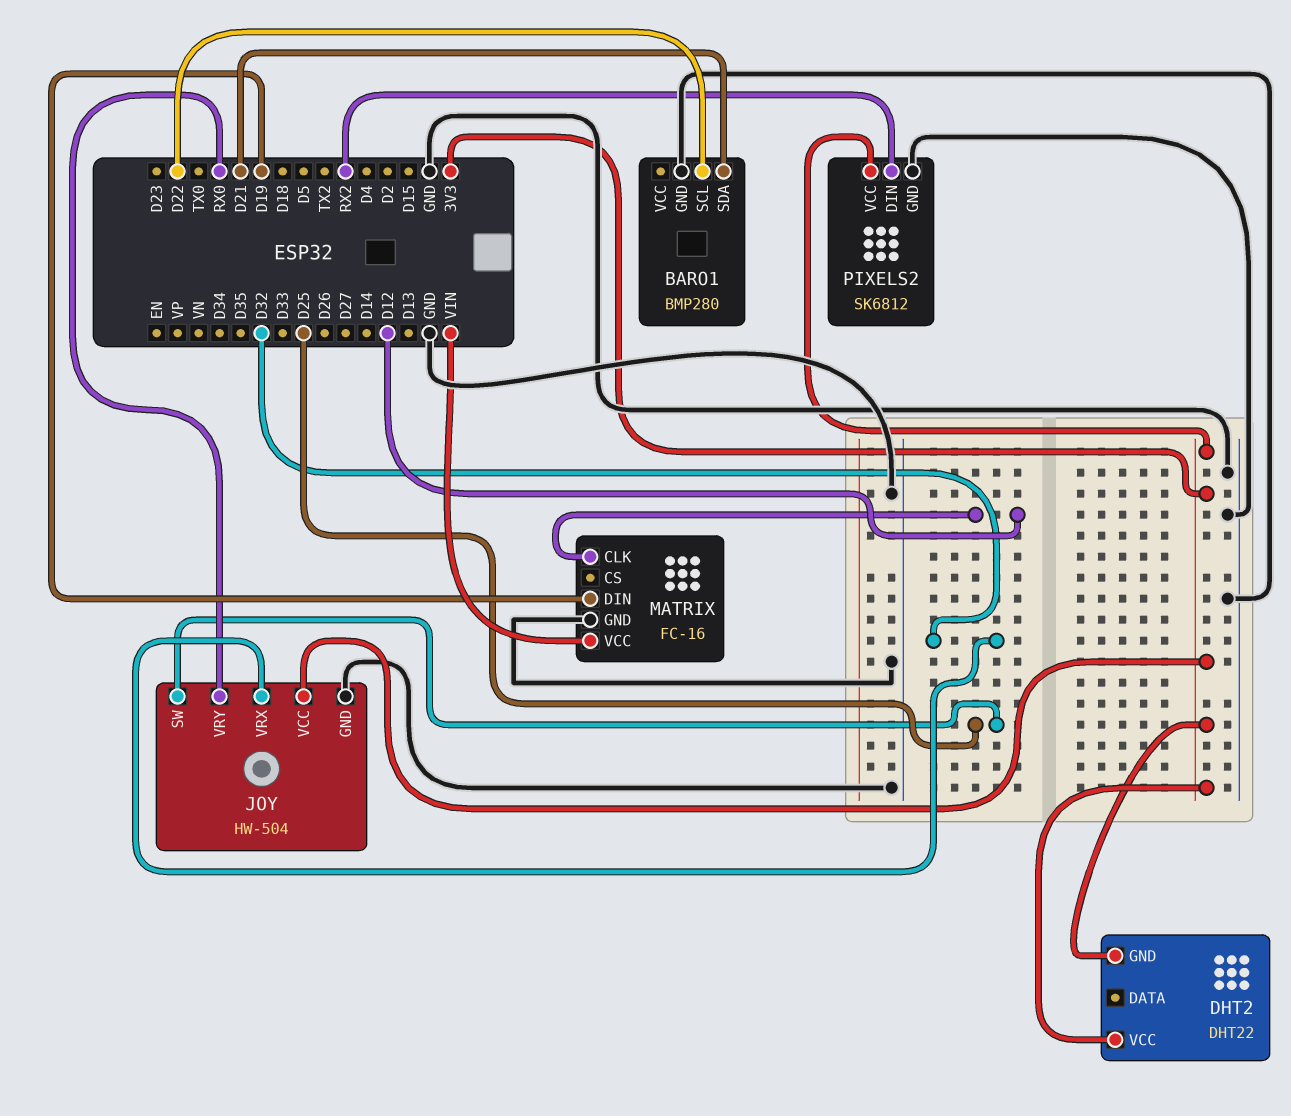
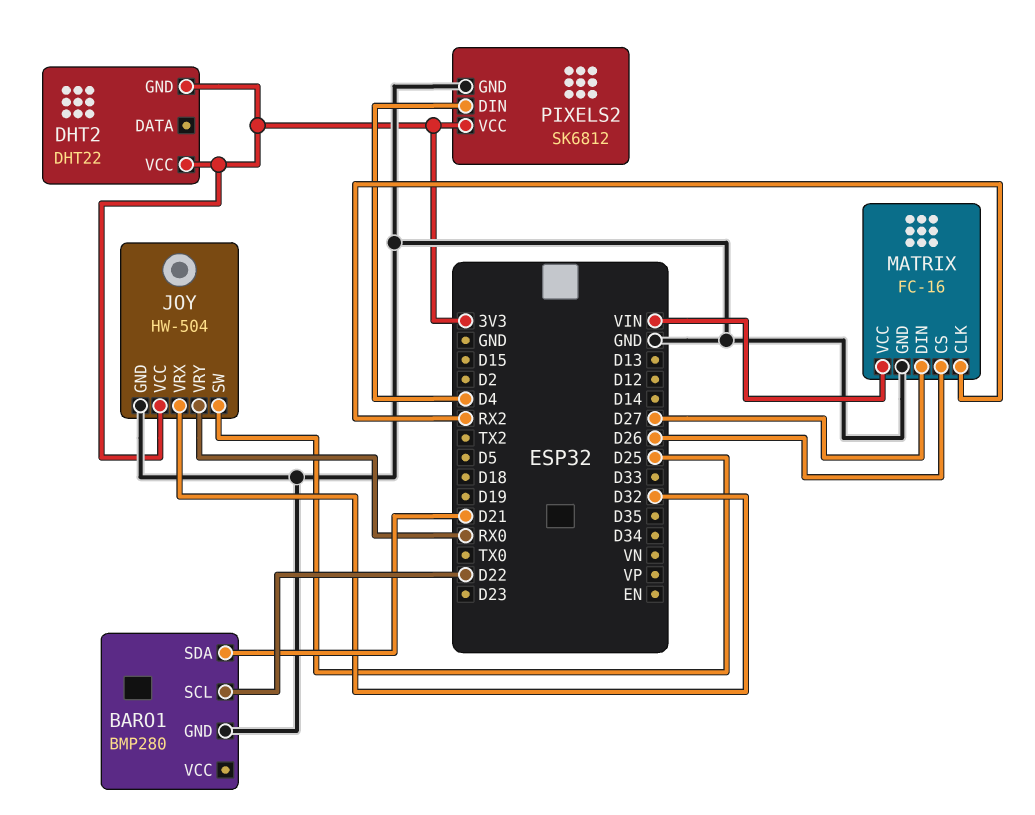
MATRIX pin CLK: D12 -> RX2
MATRIX pin CS: none -> D26
MATRIX pin DIN: D19 -> D27
PIXELS2 pin DIN: RX2 -> D4

